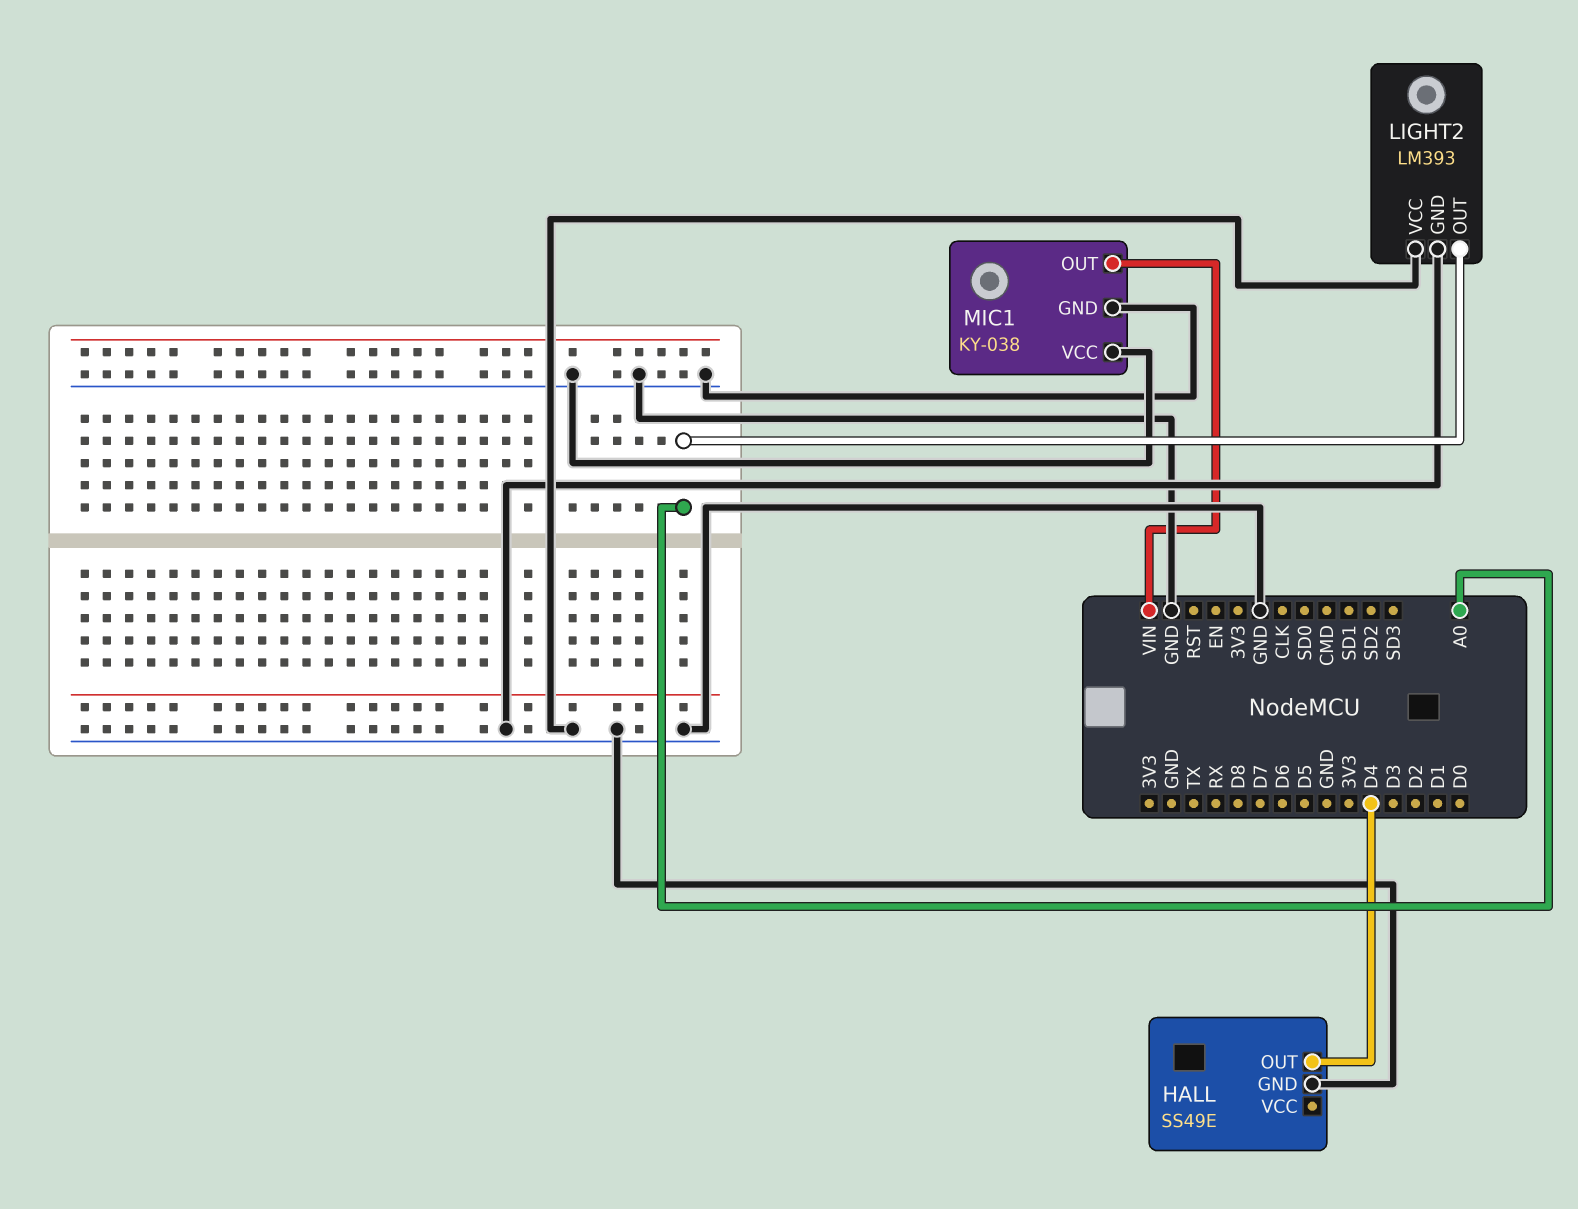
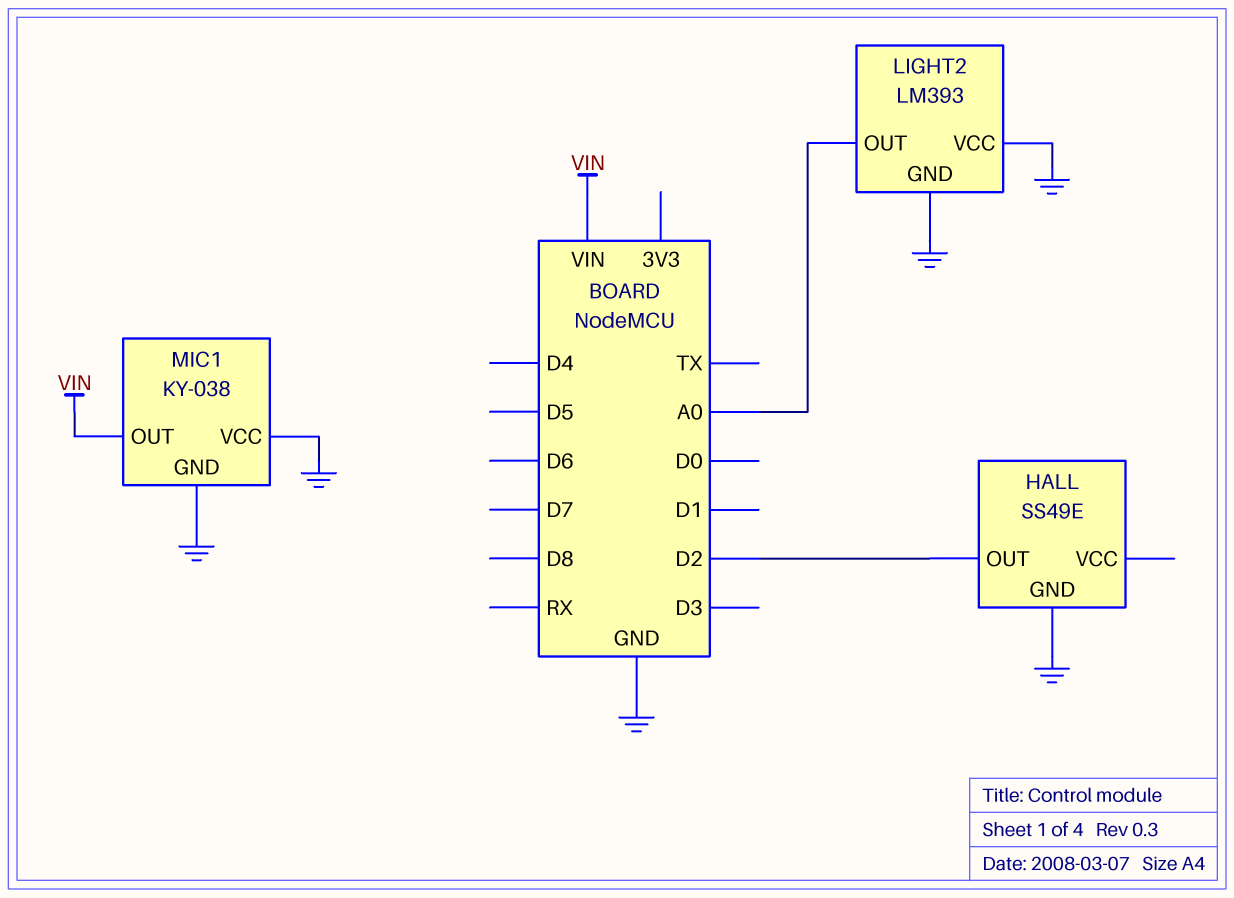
HALL pin OUT: D4 -> D2

